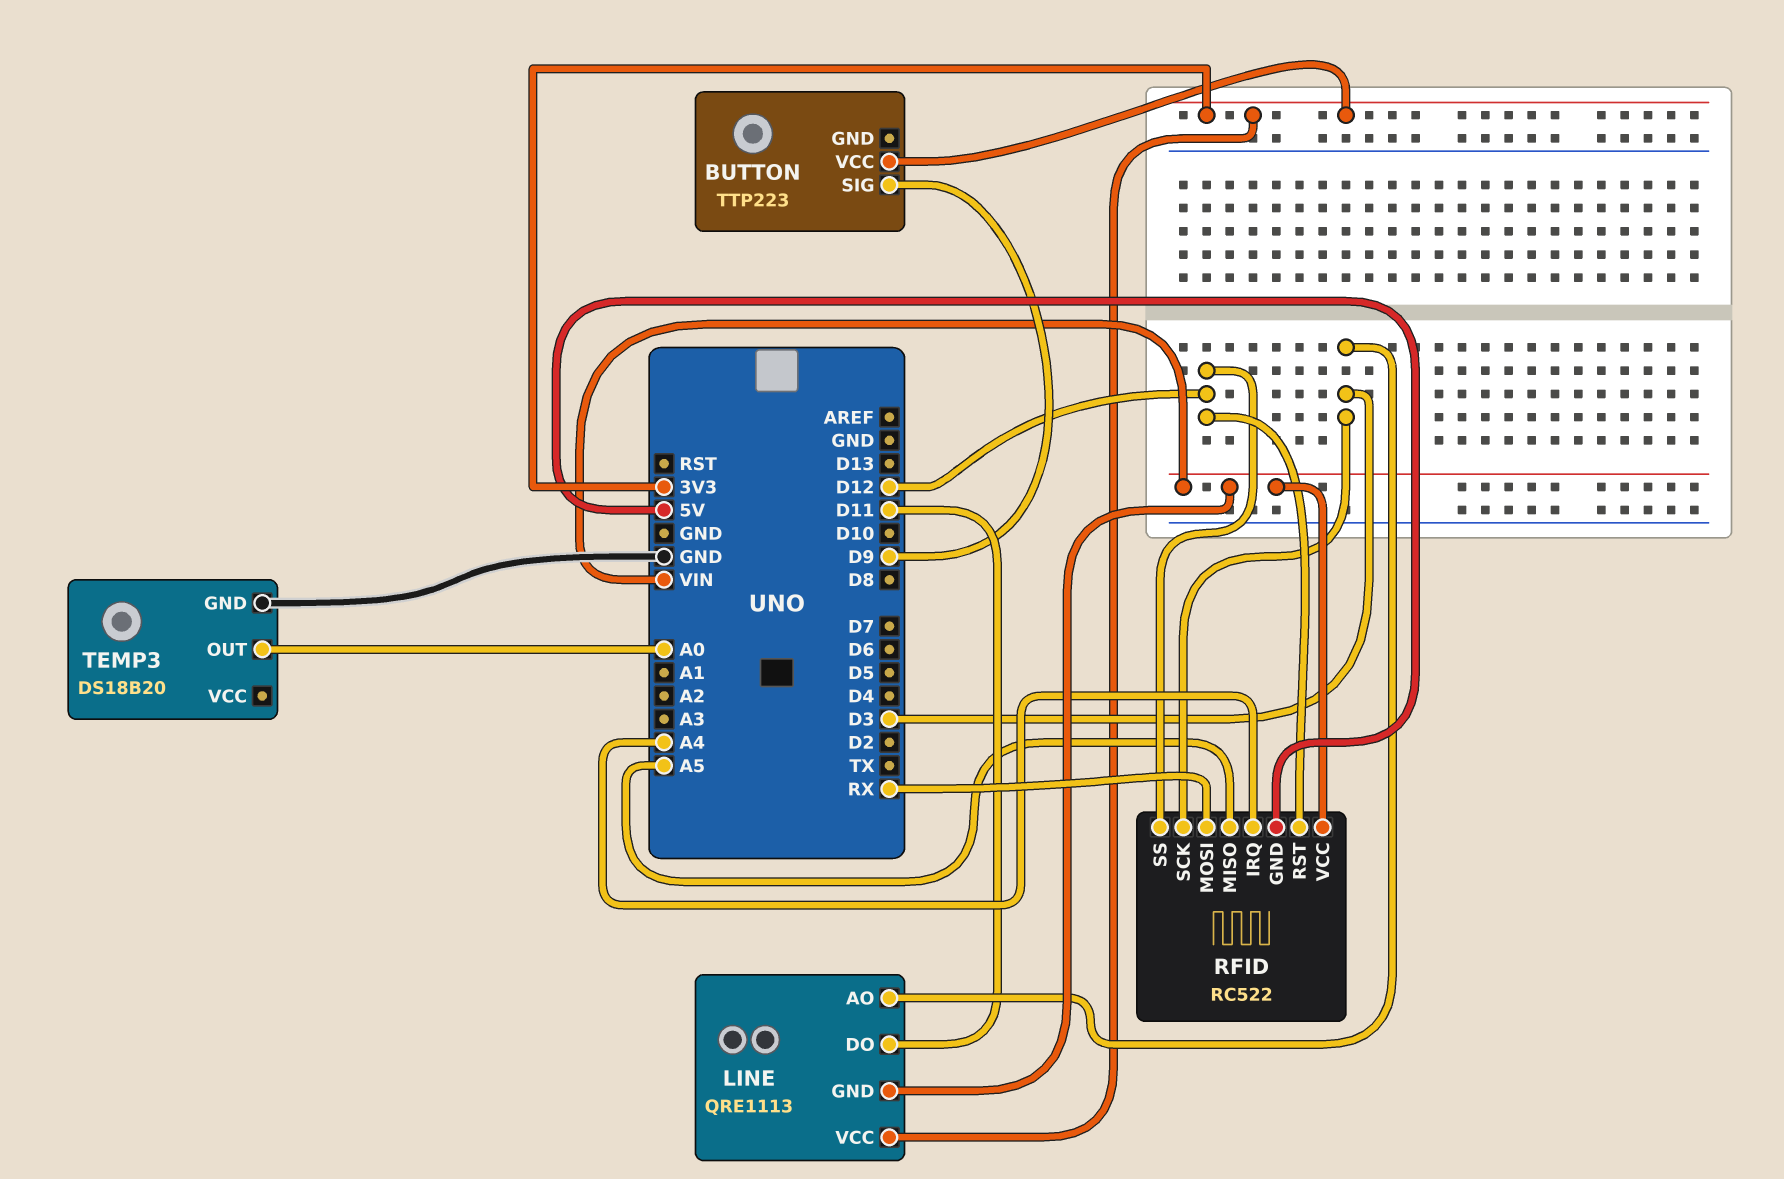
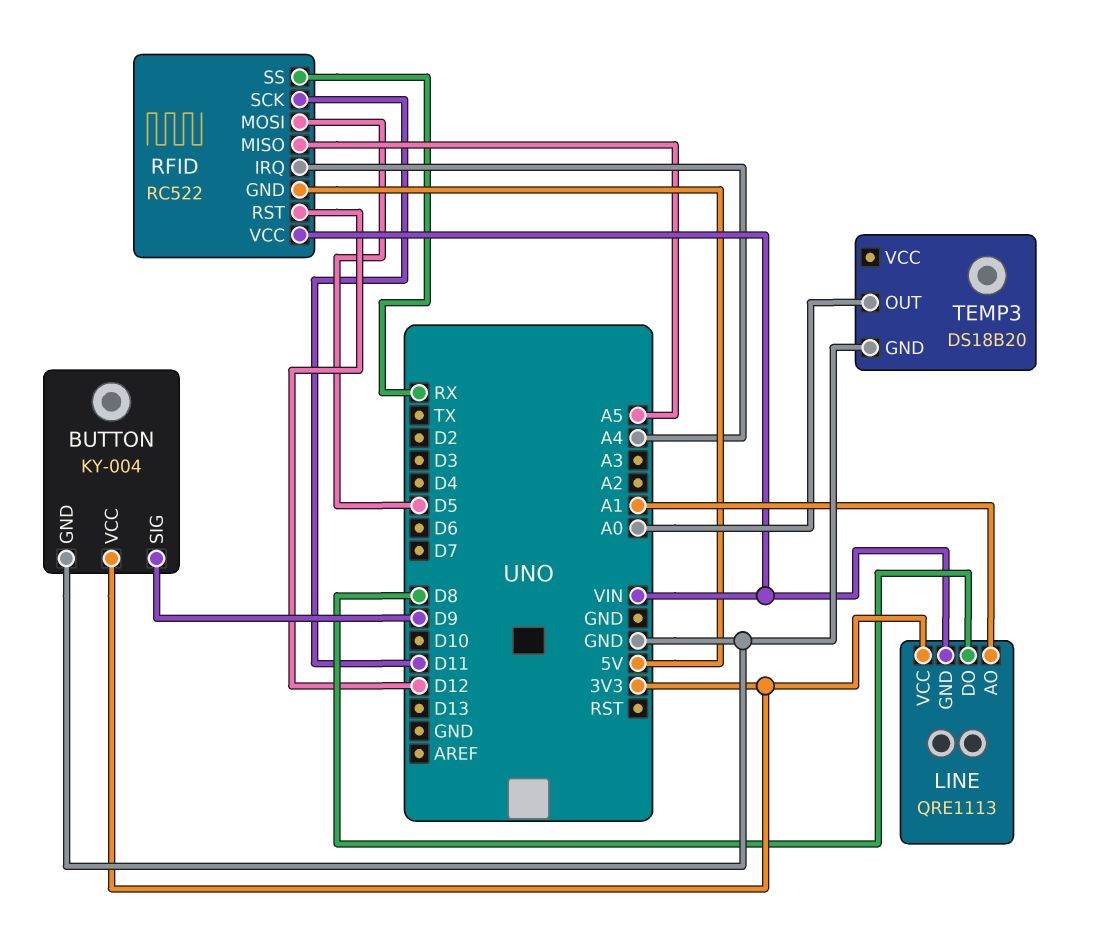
BUTTON: TTP223 -> KY-004
BUTTON pin GND: none -> GND
LINE pin AO: D3 -> A1
LINE pin DO: D11 -> D8
RFID pin MOSI: RX -> D5
RFID pin SCK: D3 -> D11
RFID pin SS: D12 -> RX

